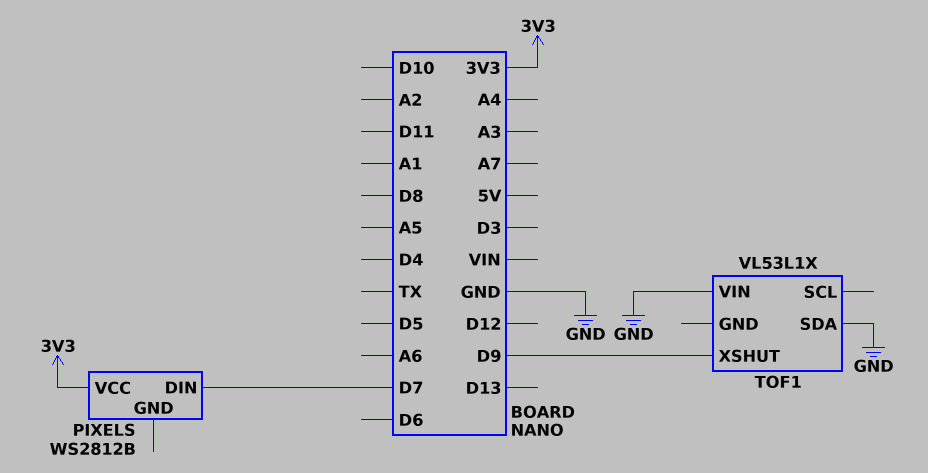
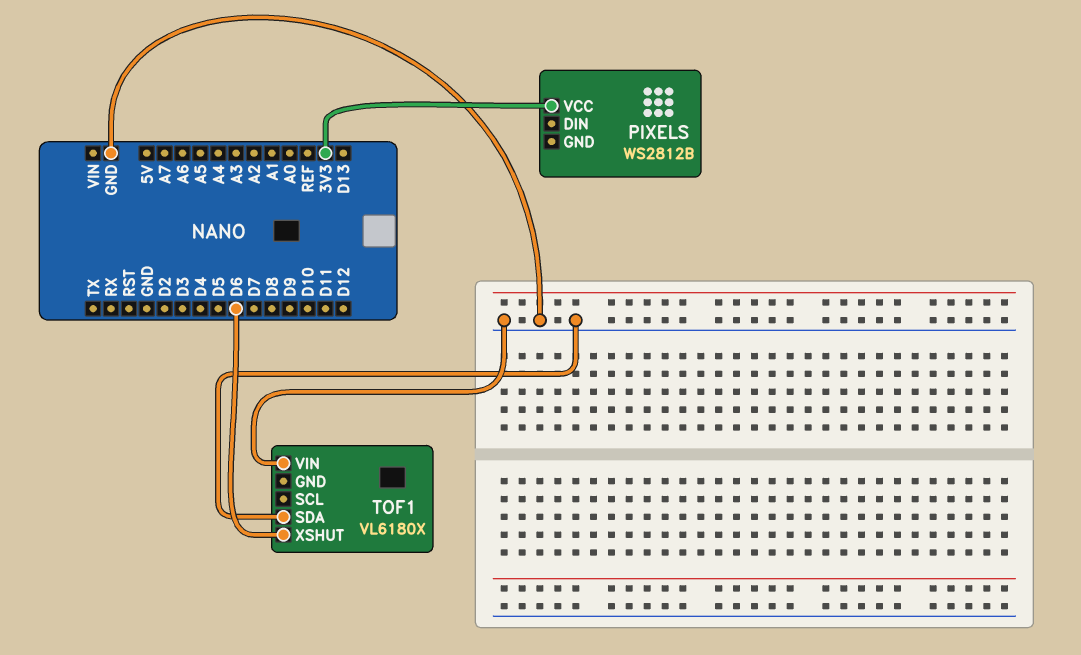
PIXELS pin DIN: D7 -> none
TOF1: VL53L1X -> VL6180X
TOF1 pin XSHUT: D9 -> D6

